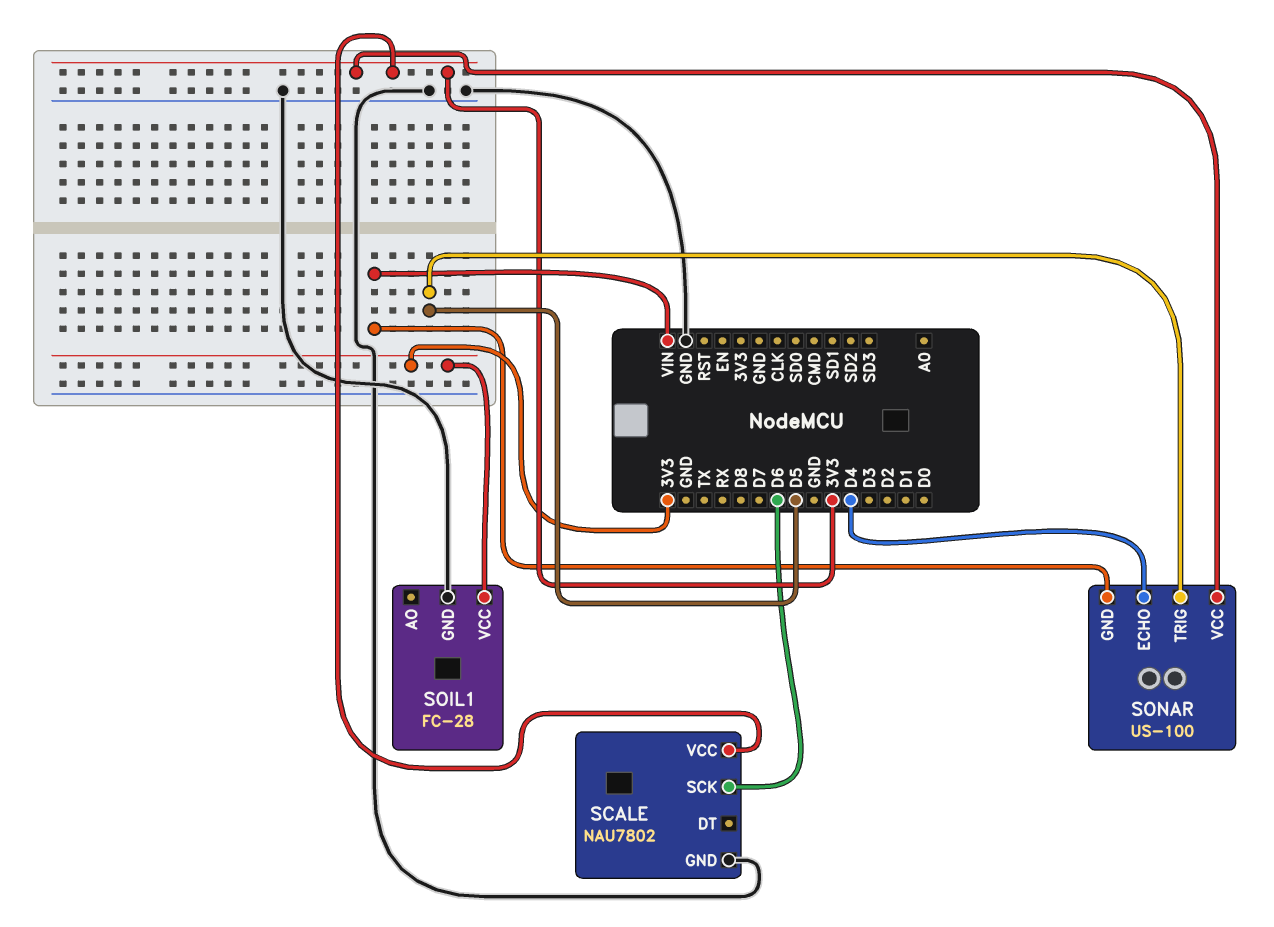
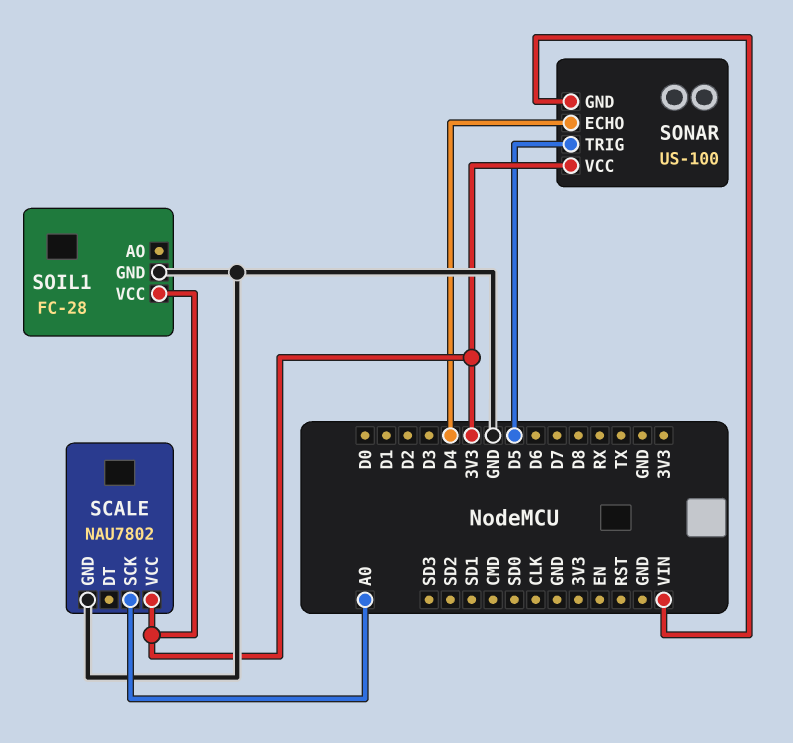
SCALE pin SCK: D6 -> A0

